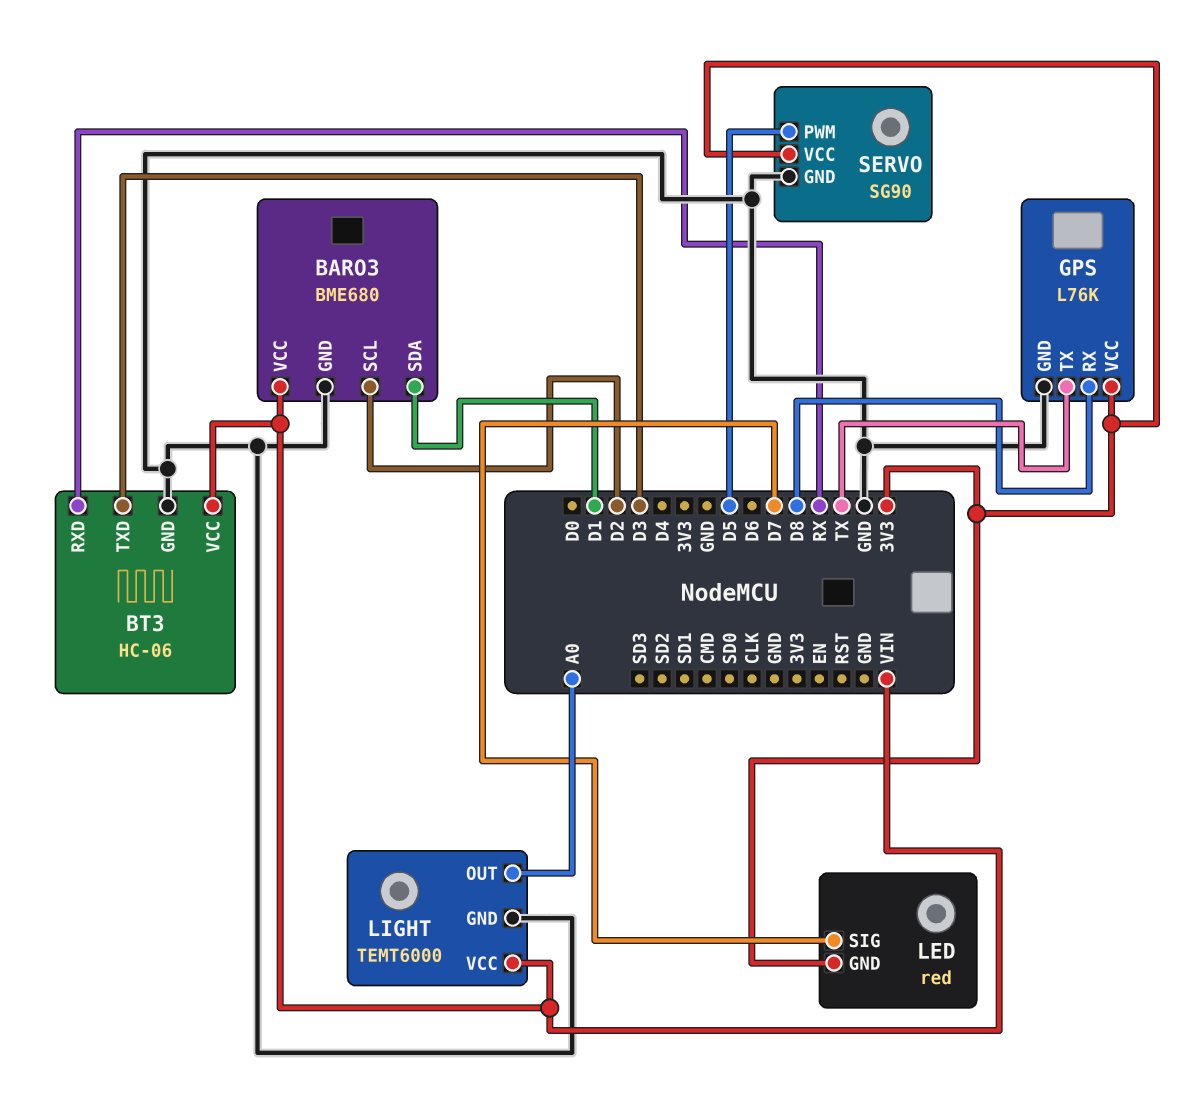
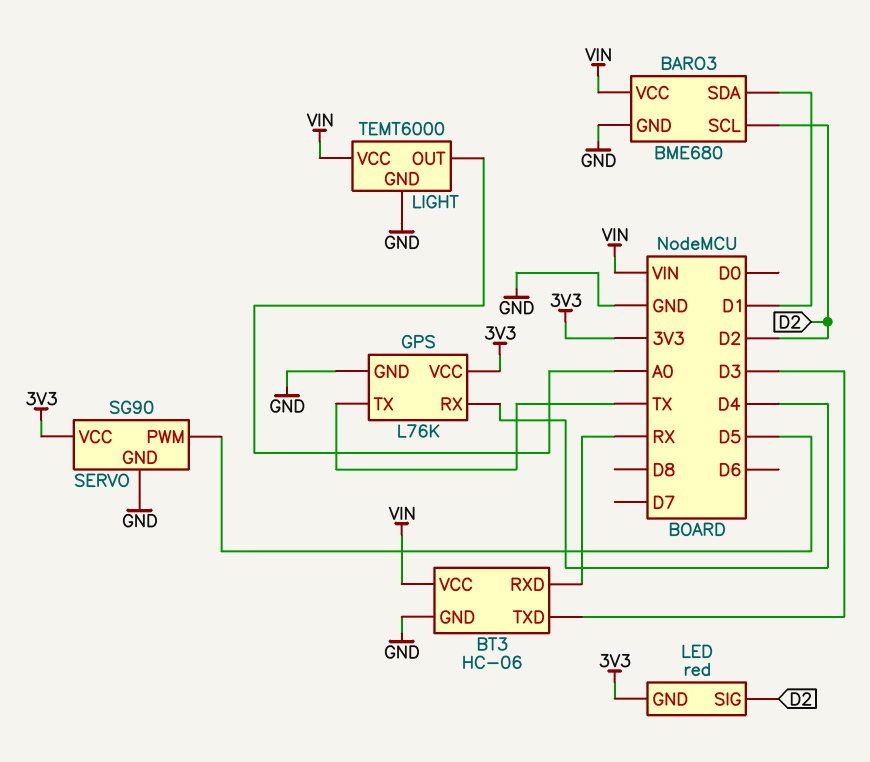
GPS pin RX: D8 -> D4
LED pin SIG: D7 -> D2

